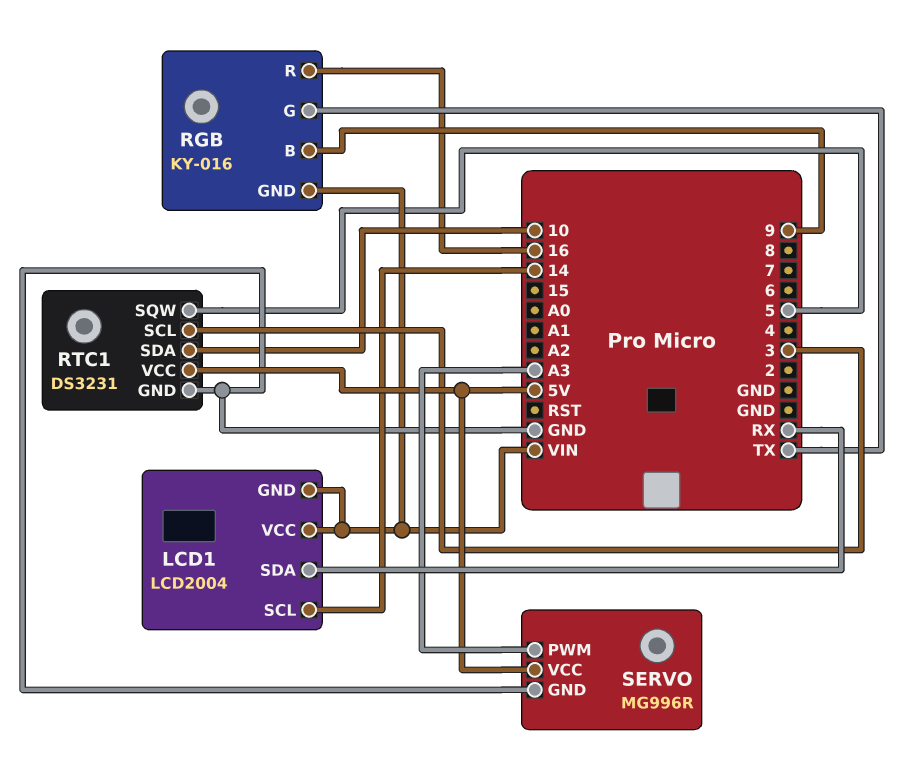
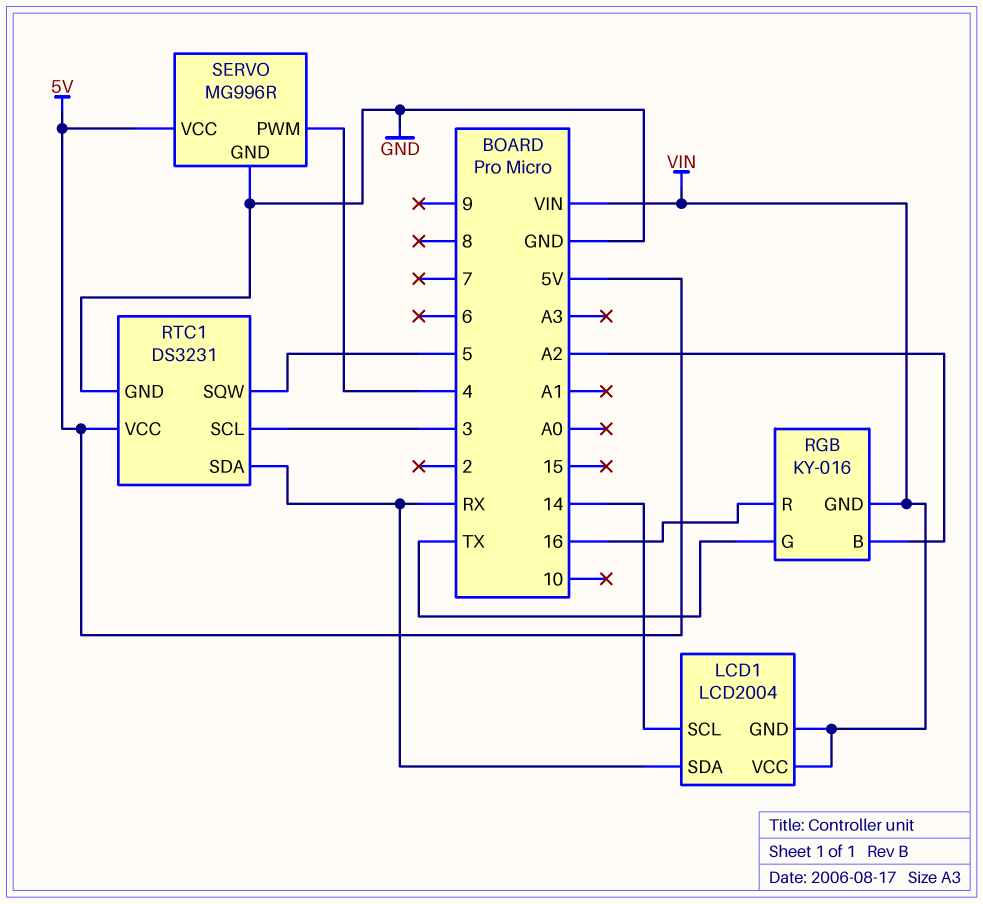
RGB pin B: 9 -> A2
RTC1 pin SDA: 10 -> RX
SERVO pin PWM: A3 -> 4

